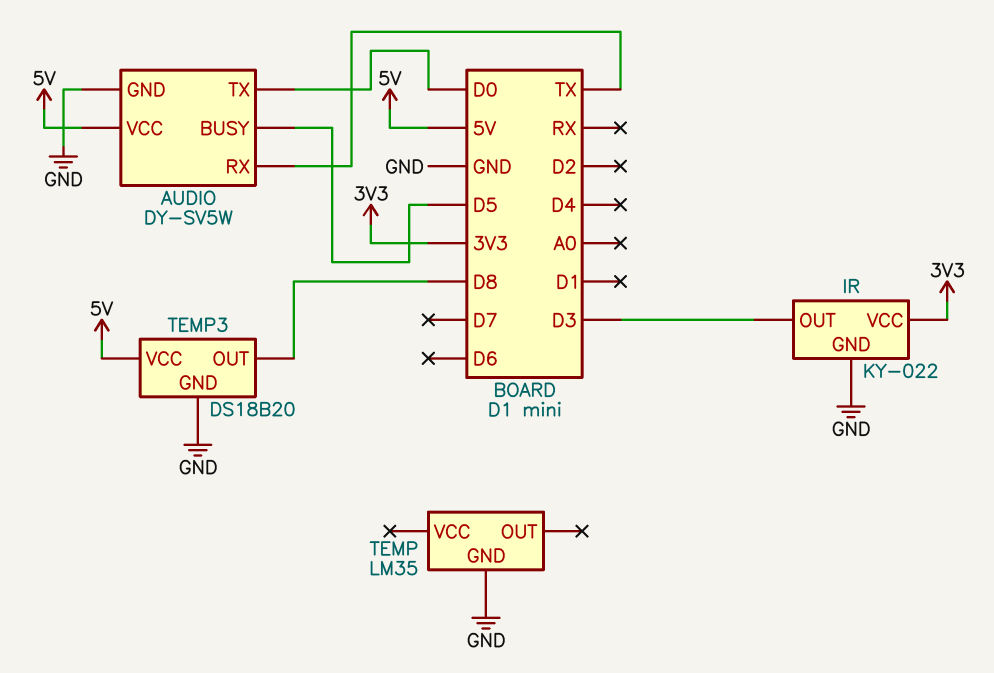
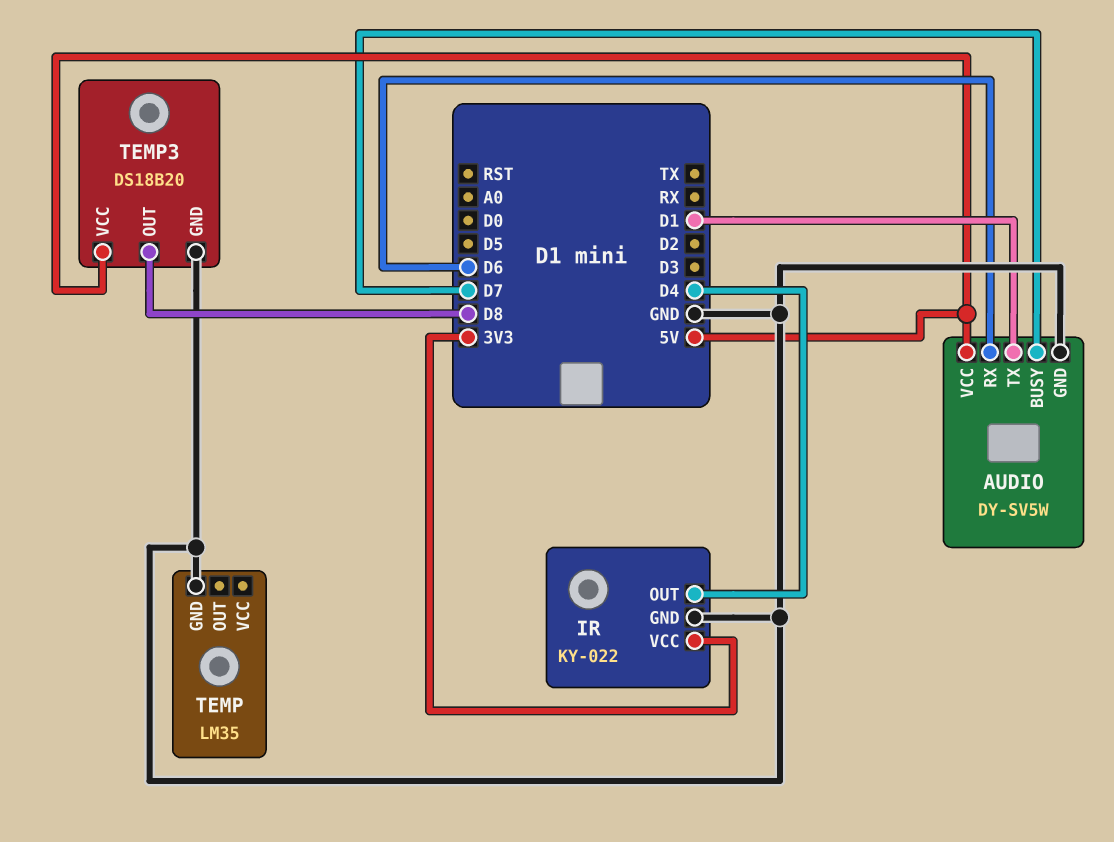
AUDIO pin BUSY: D5 -> D7
AUDIO pin RX: TX -> D6
AUDIO pin TX: D0 -> D1
IR pin OUT: D3 -> D4

